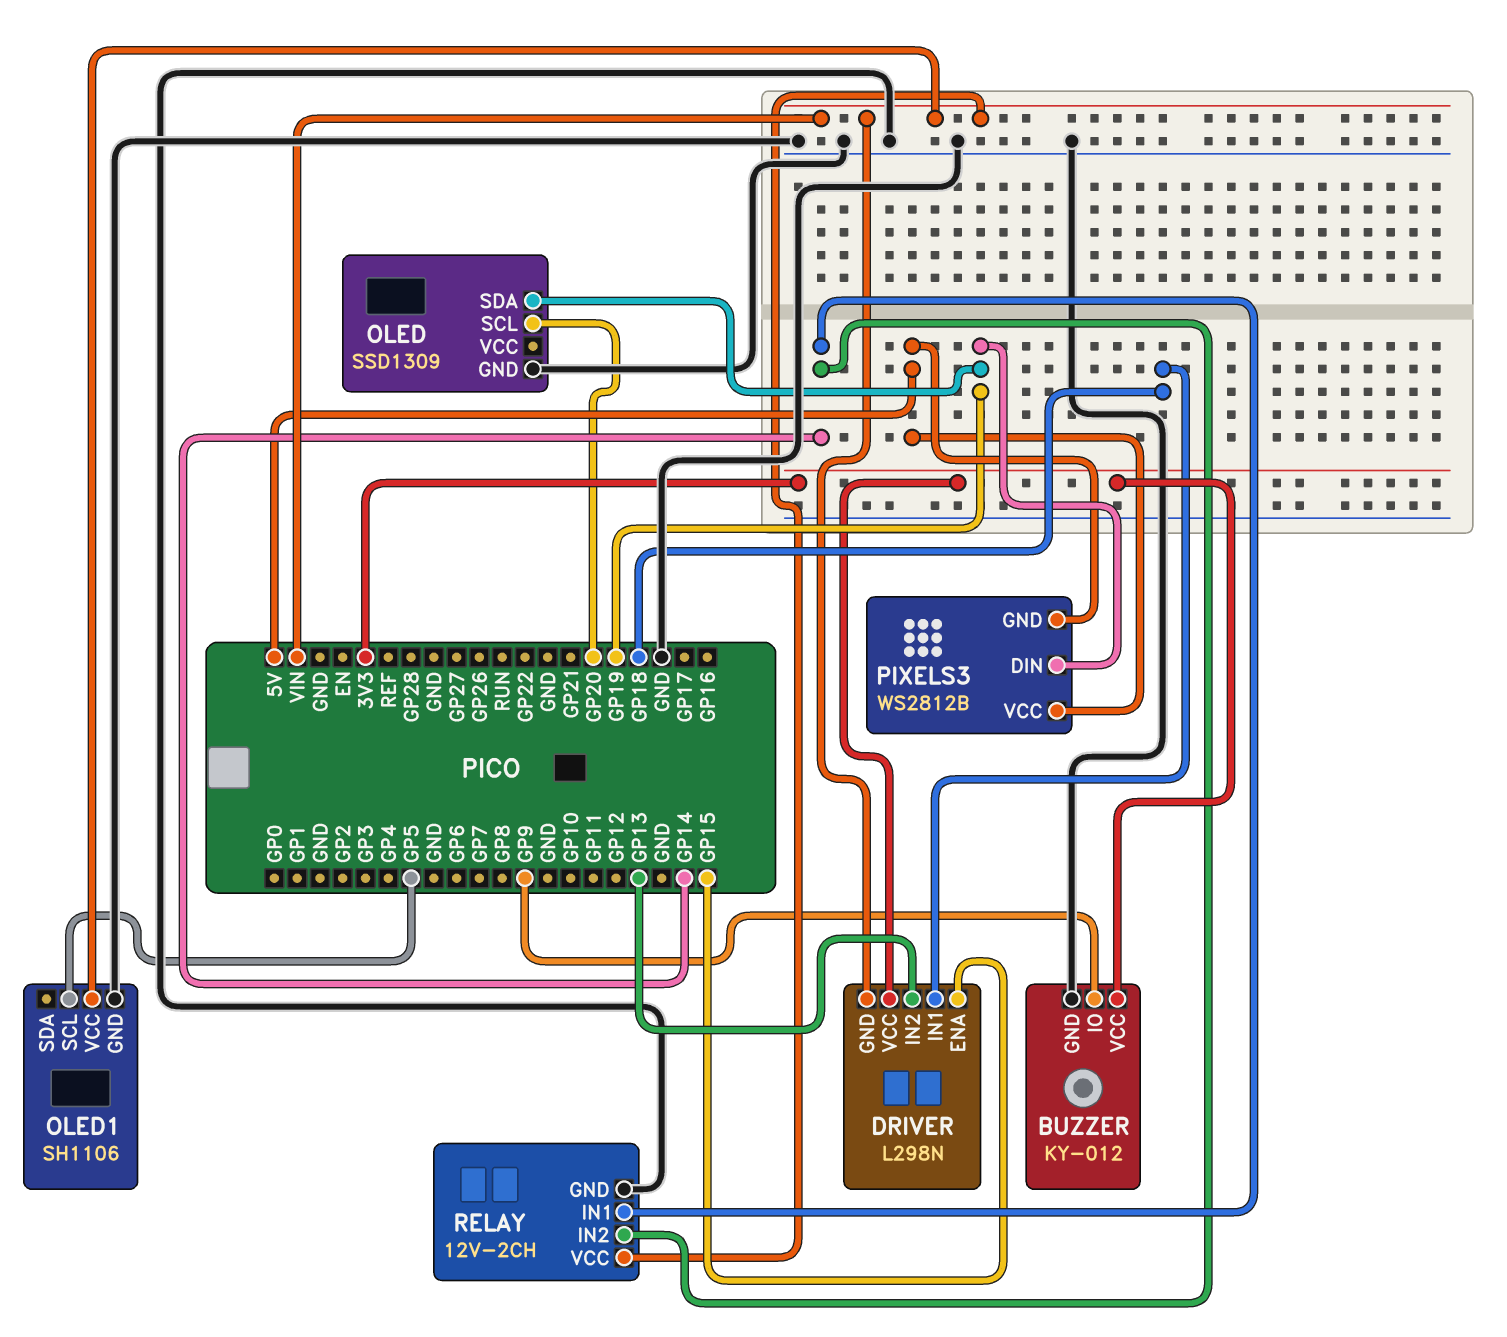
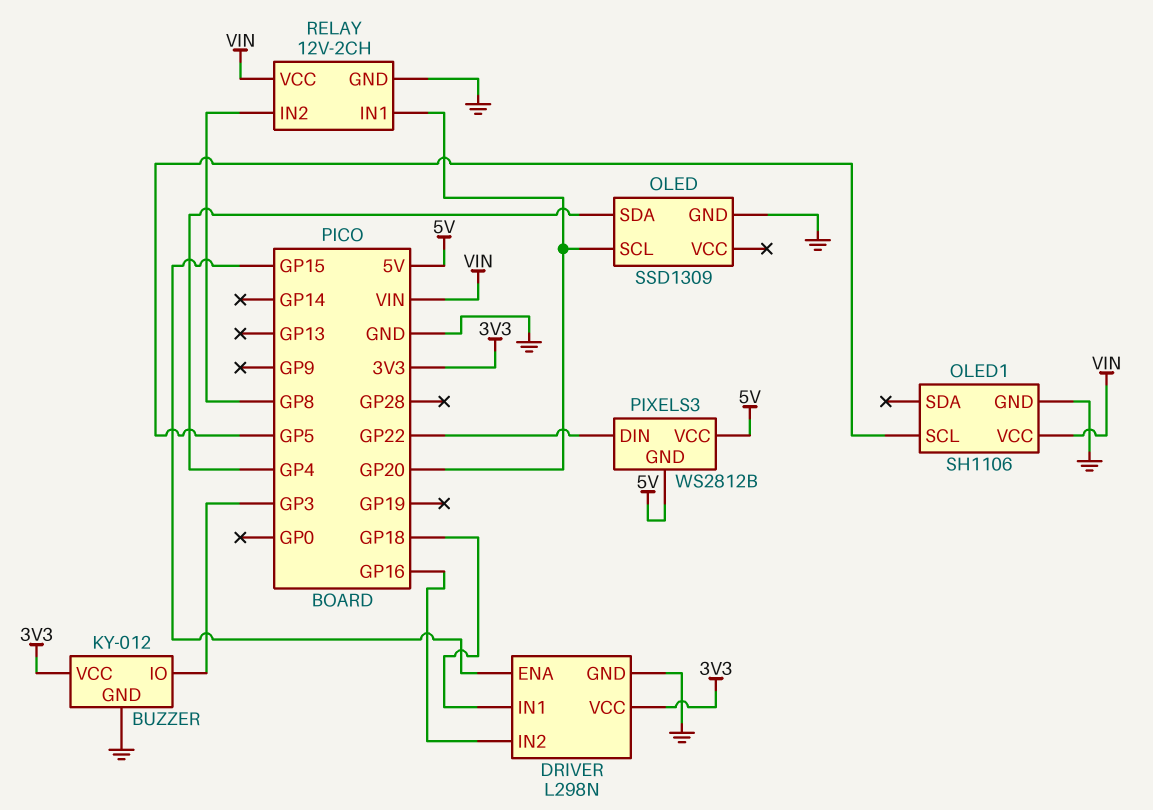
BUZZER pin IO: GP9 -> GP3
DRIVER pin GND: VIN -> GND
DRIVER pin IN2: GP13 -> GP16
OLED pin SDA: GP19 -> GP4
PIXELS3 pin DIN: GP19 -> GP22
RELAY pin IN1: GP14 -> GP20
RELAY pin IN2: GP14 -> GP8

